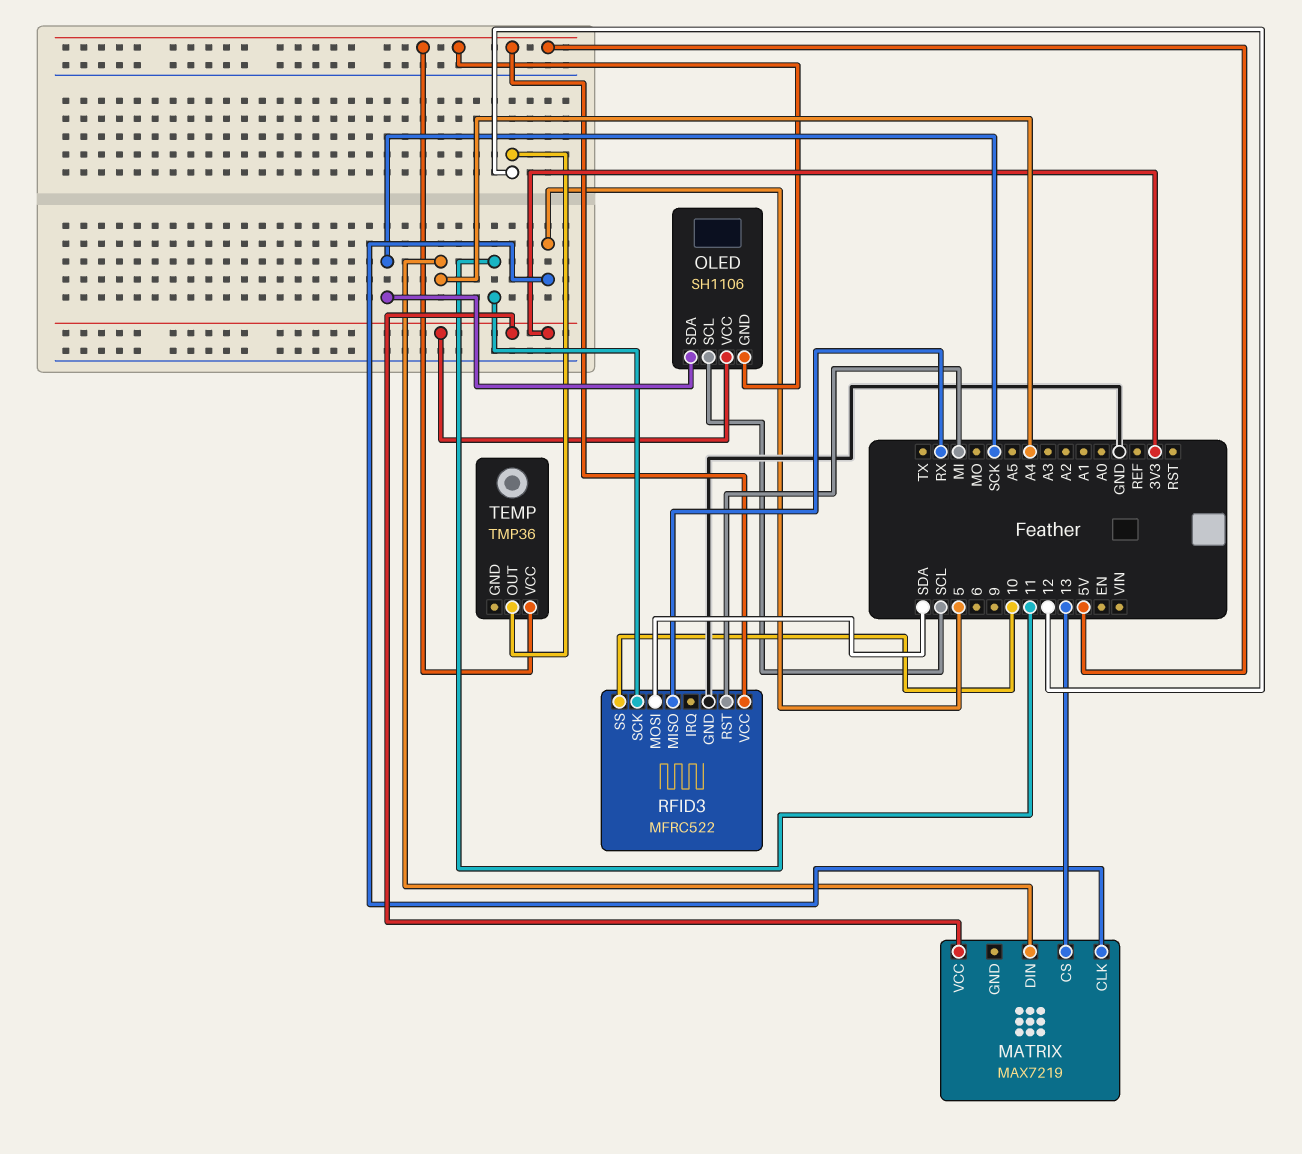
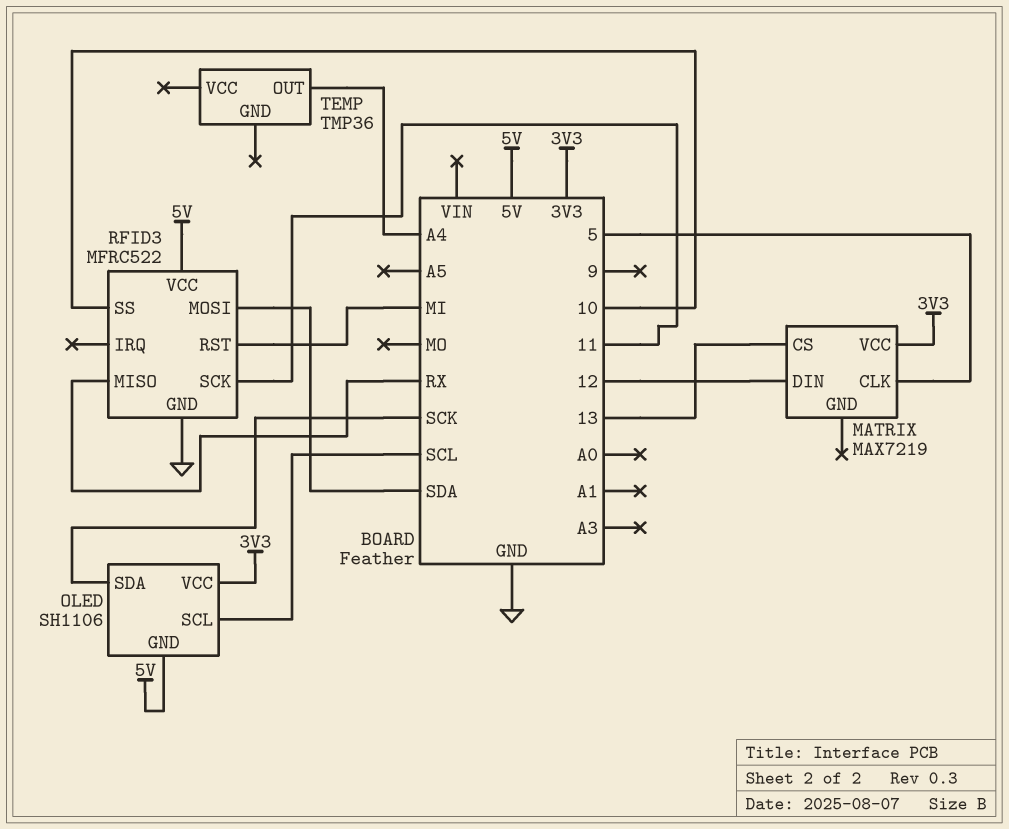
MATRIX pin DIN: A4 -> 12
TEMP pin OUT: 12 -> A4
TEMP pin VCC: 5V -> none

